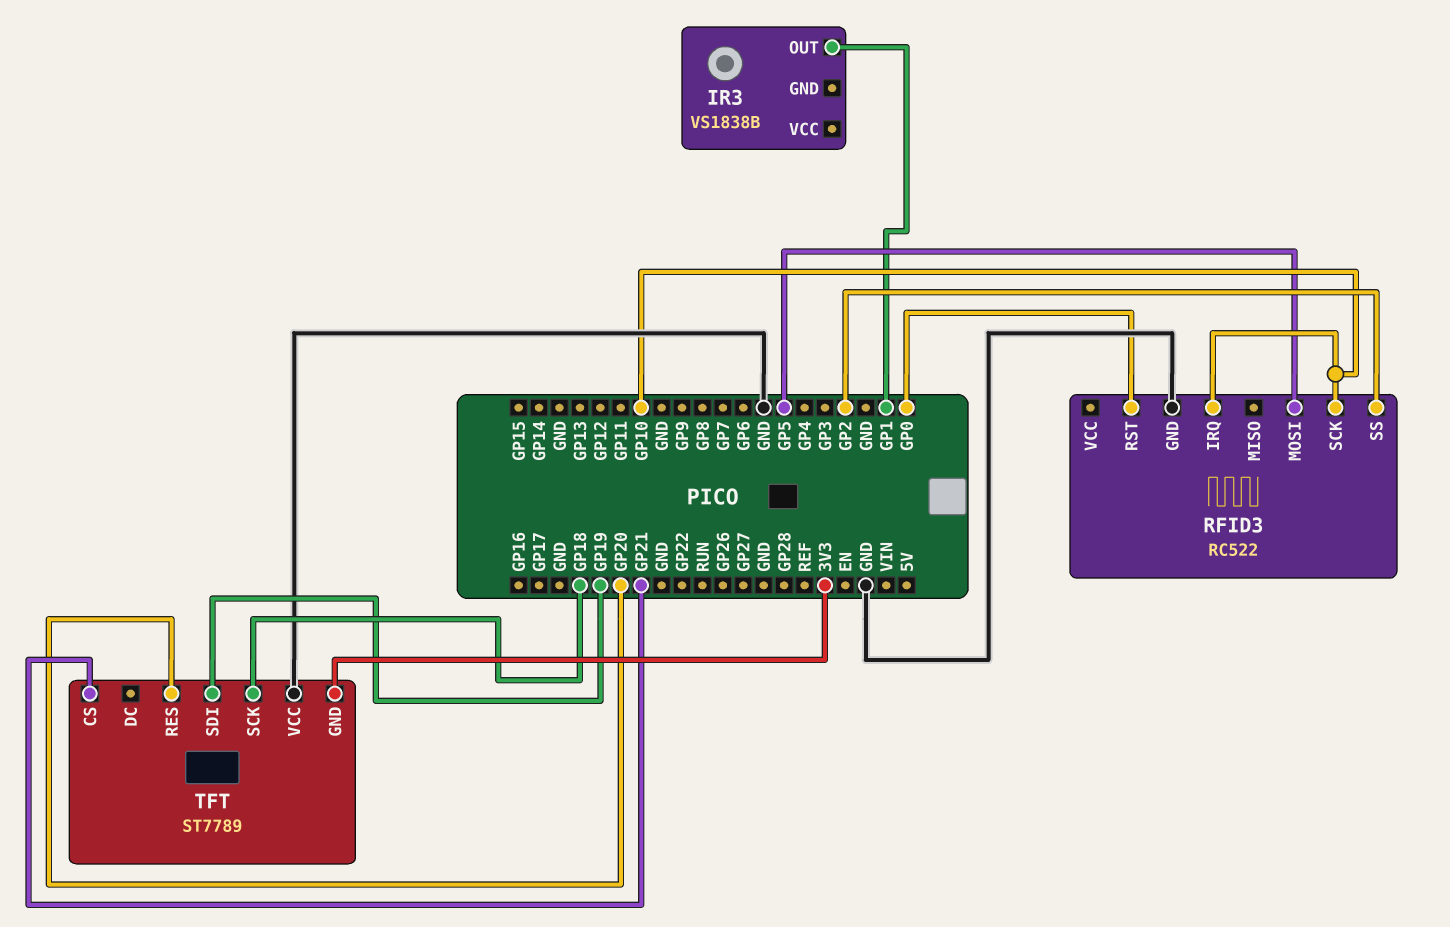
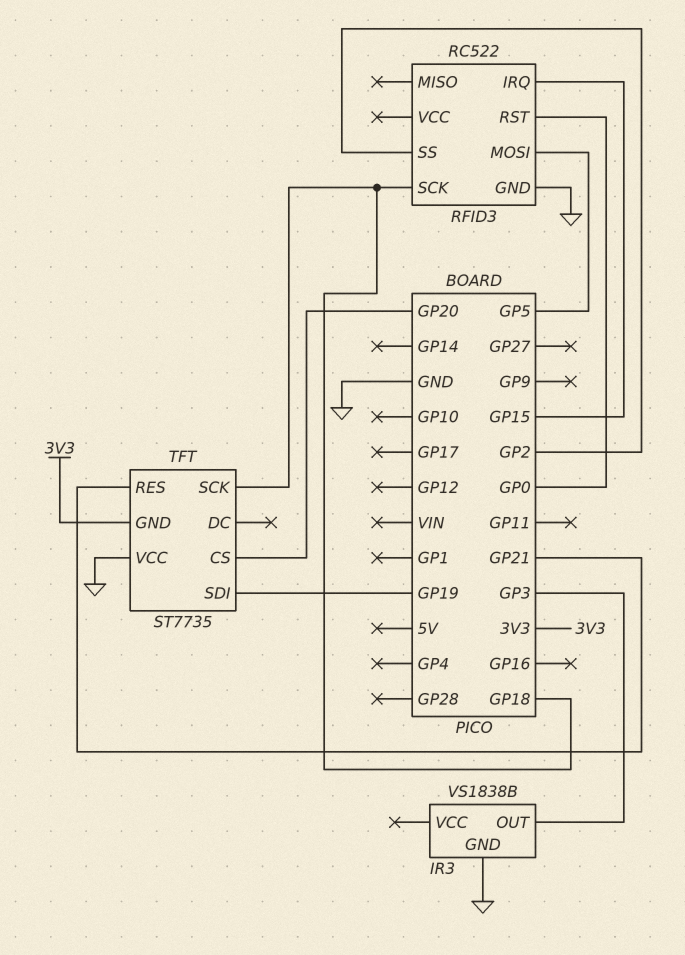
IR3 pin GND: none -> GND
IR3 pin OUT: GP1 -> GP3
RFID3 pin IRQ: GP10 -> GP15
RFID3 pin SCK: GP10 -> GP18
TFT: ST7789 -> ST7735
TFT pin CS: GP21 -> GP20
TFT pin RES: GP20 -> GP21

